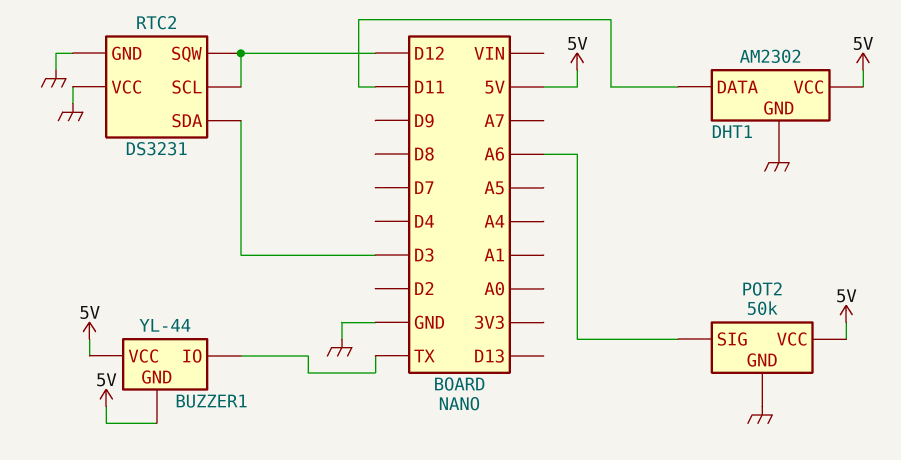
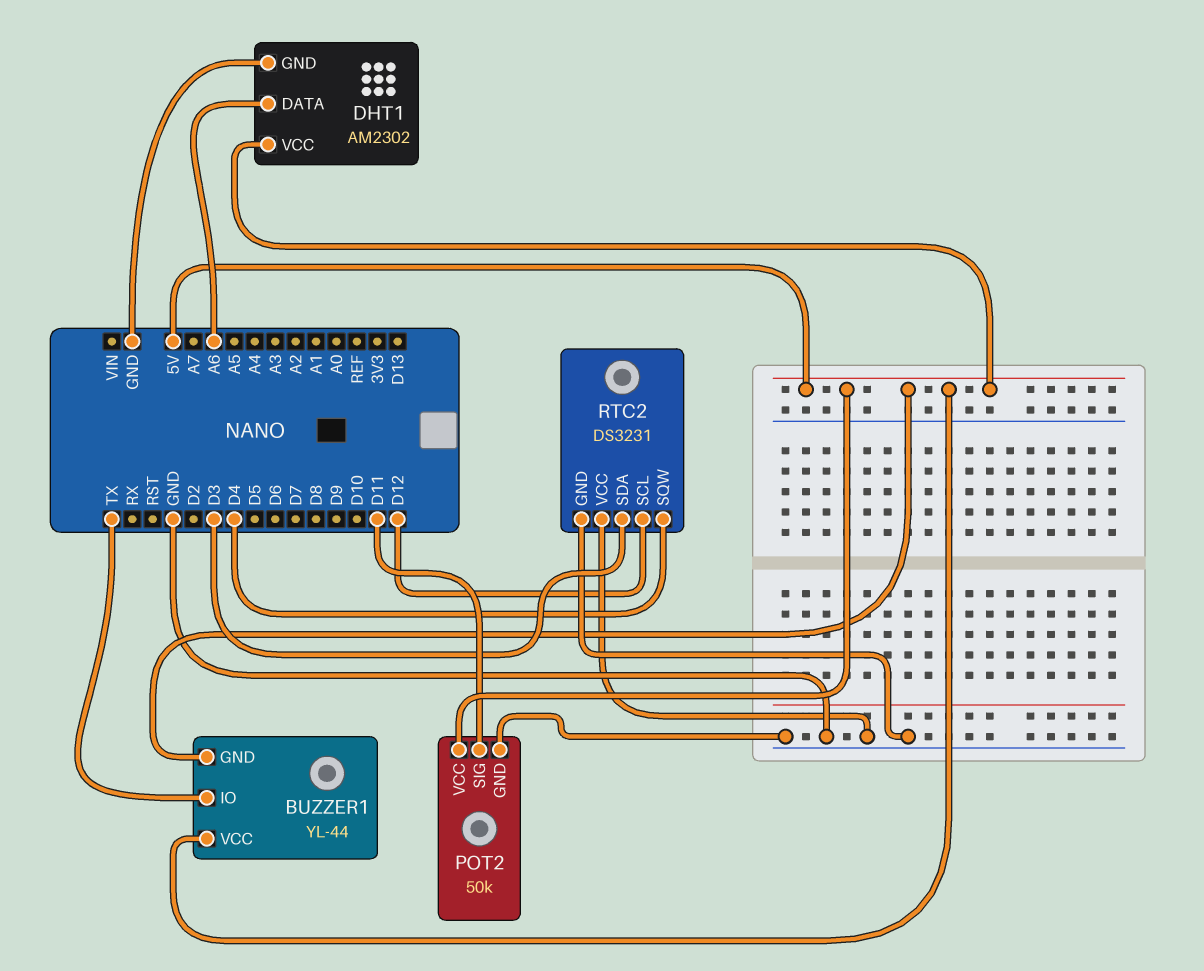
DHT1 pin DATA: D11 -> A6
POT2 pin SIG: A6 -> D11
RTC2 pin SQW: D12 -> D4

